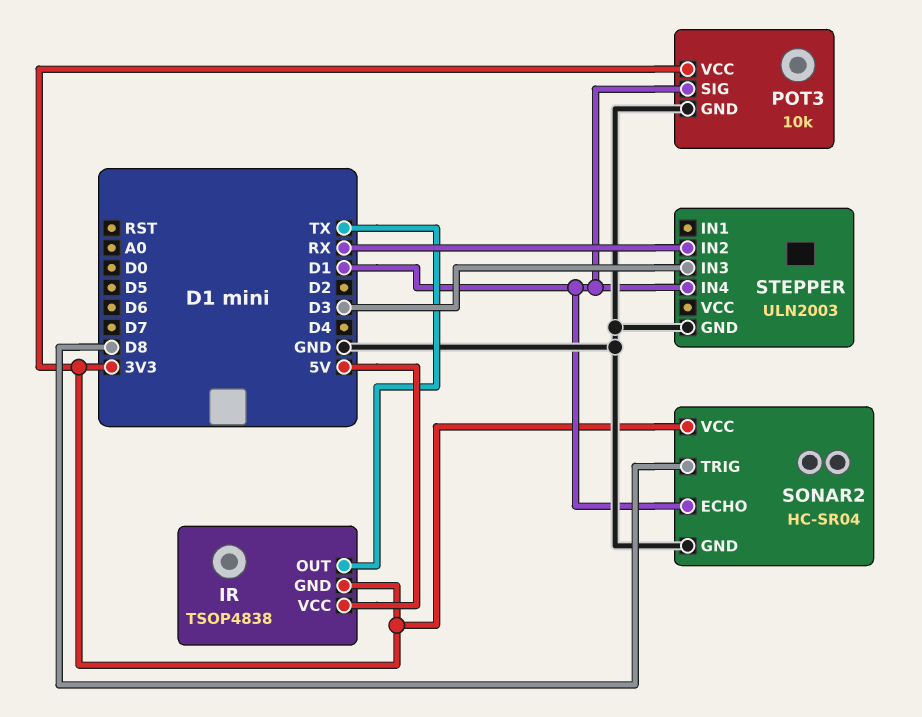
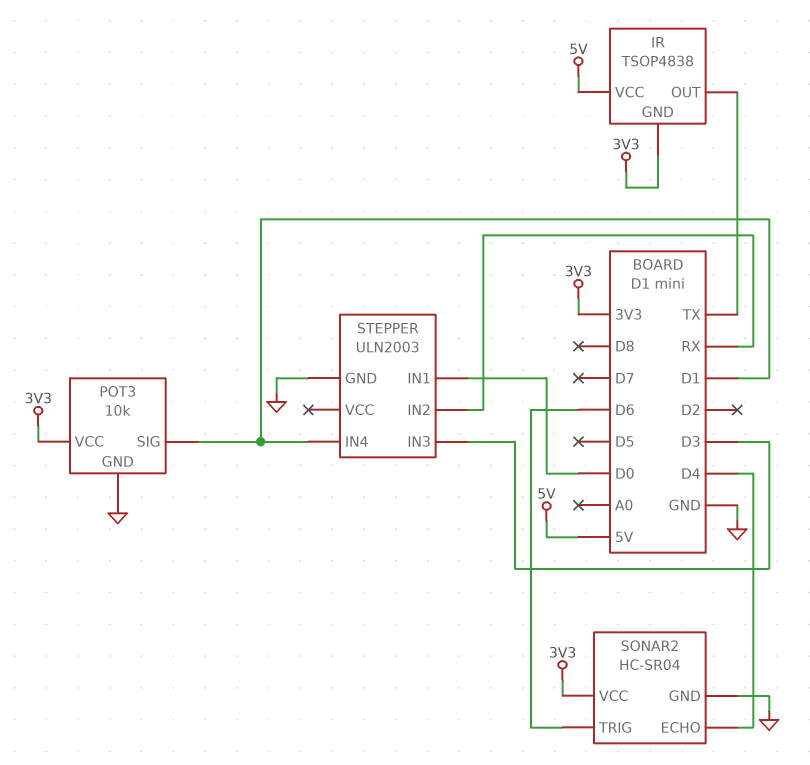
SONAR2 pin ECHO: D1 -> D4
SONAR2 pin TRIG: D8 -> D6
STEPPER pin IN1: none -> D0

